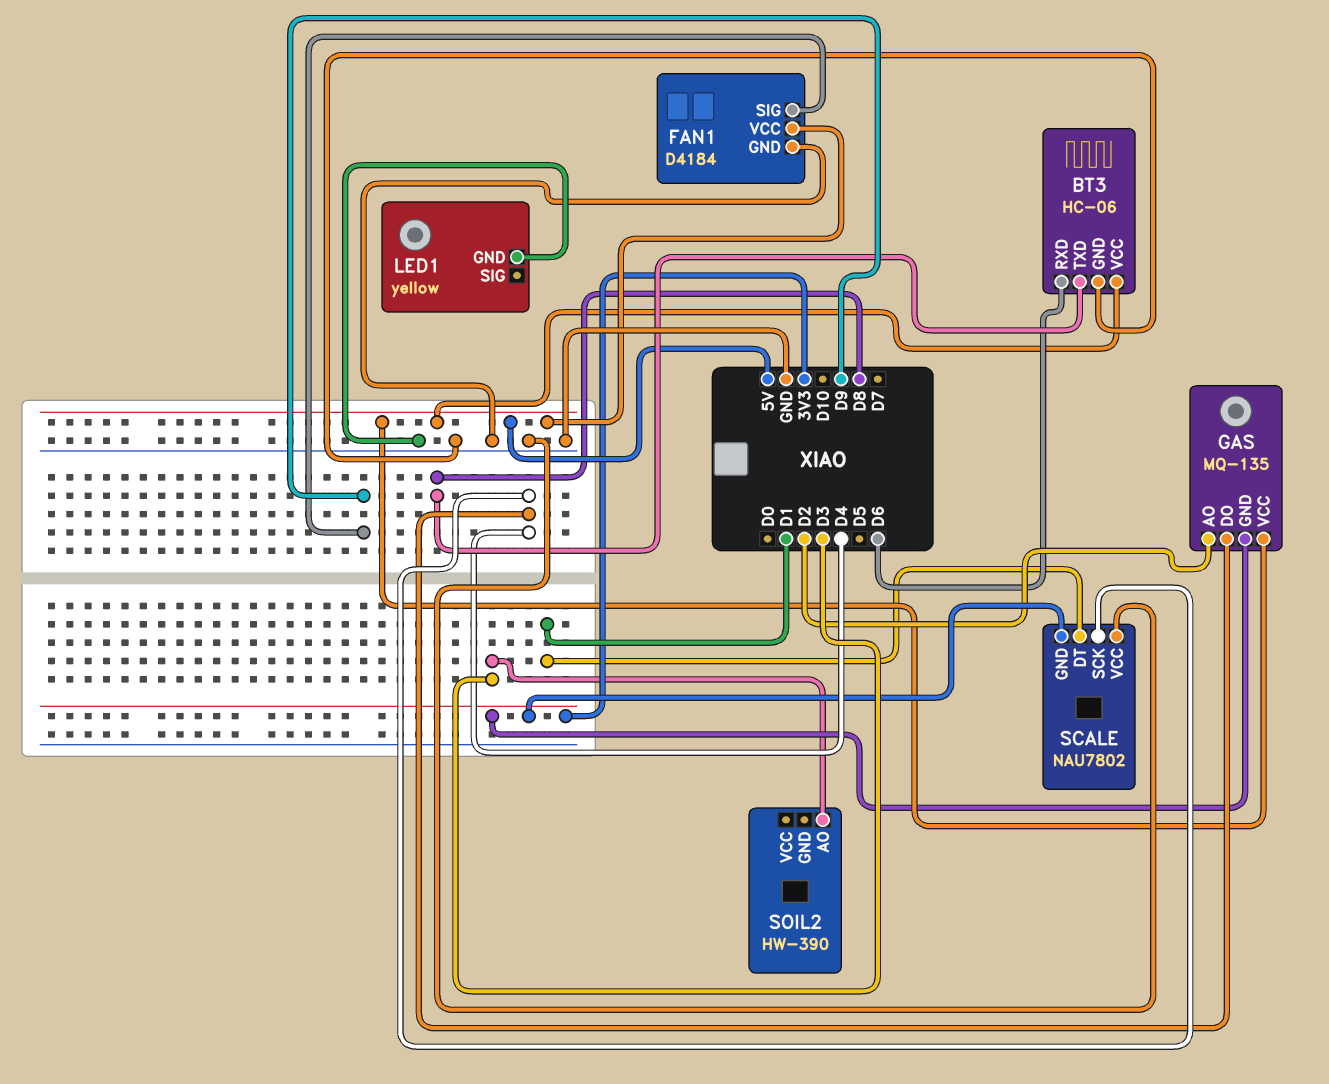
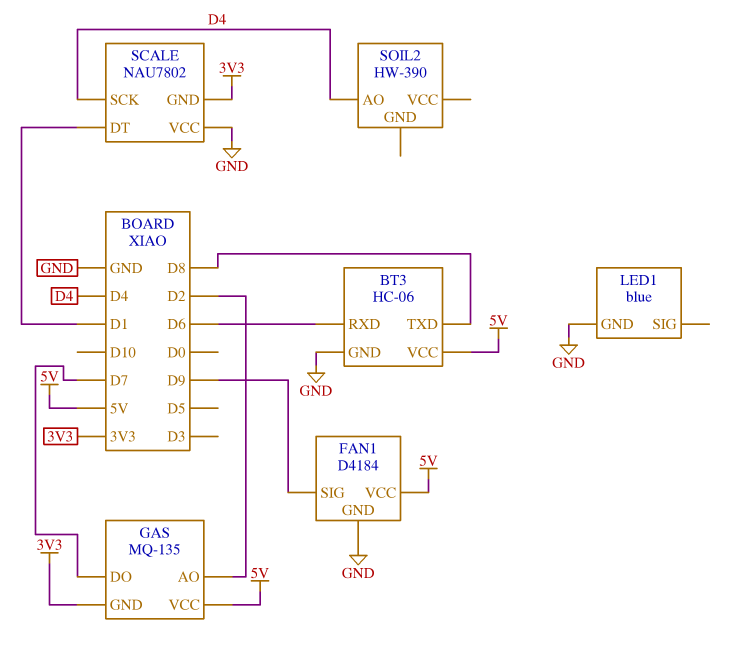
GAS pin DO: D4 -> D7
LED1: yellow -> blue
SOIL2 pin AO: D3 -> D4

